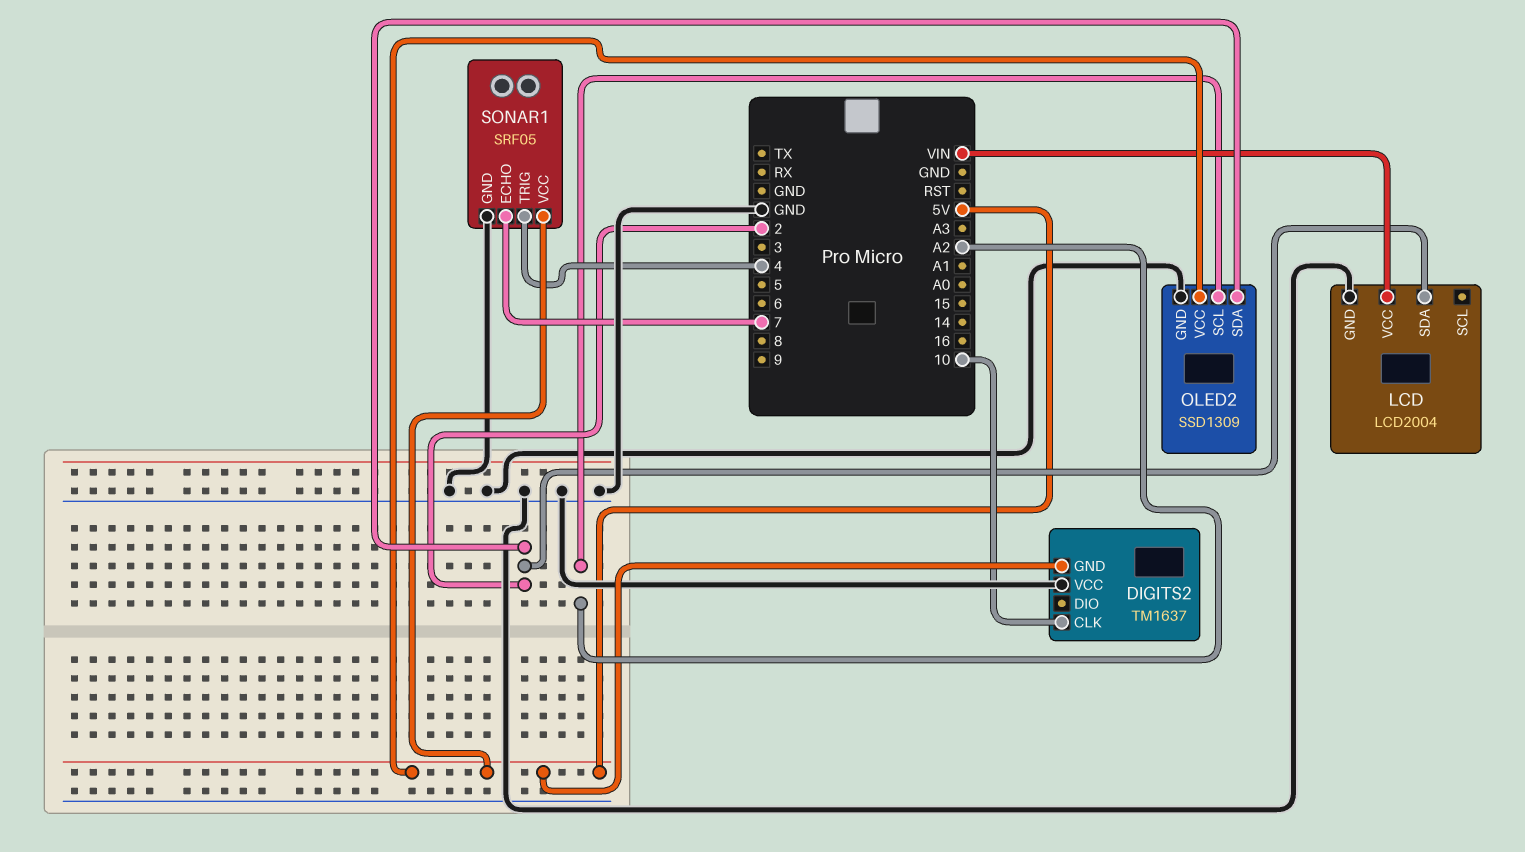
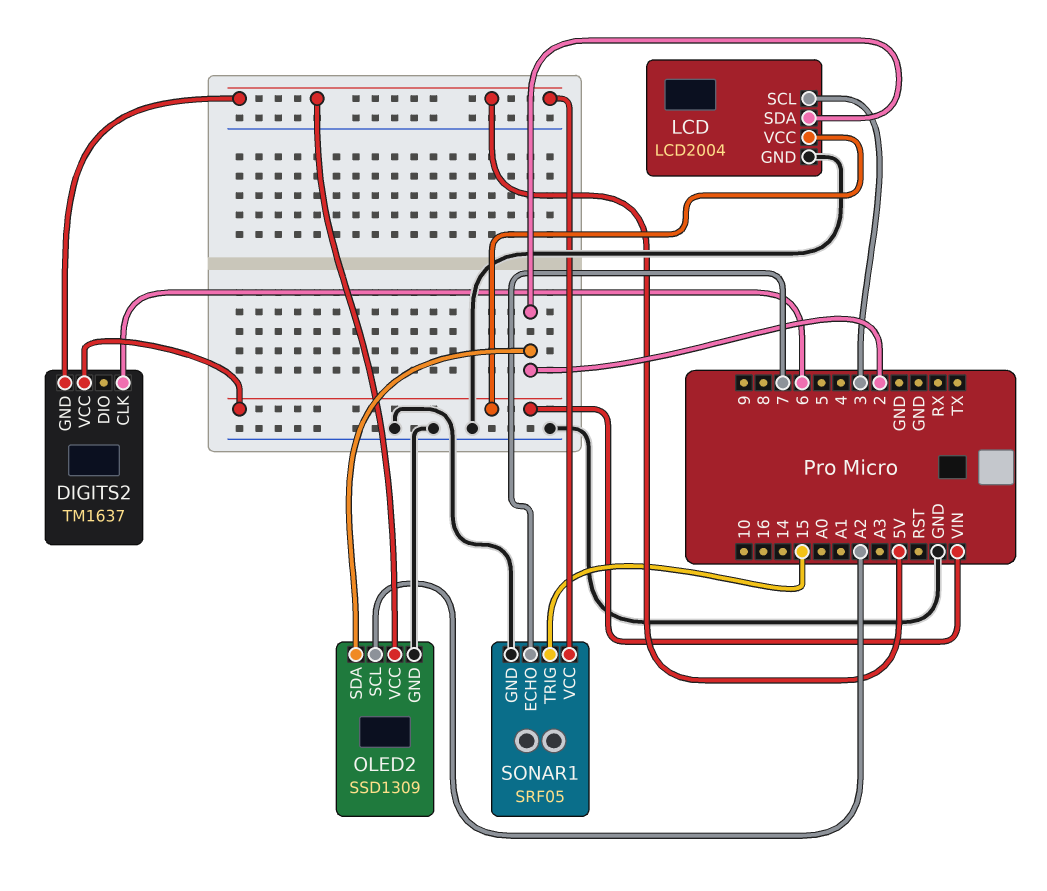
DIGITS2 pin CLK: 10 -> 6
DIGITS2 pin VCC: GND -> VIN
LCD pin SCL: none -> 3
SONAR1 pin TRIG: 4 -> 15

